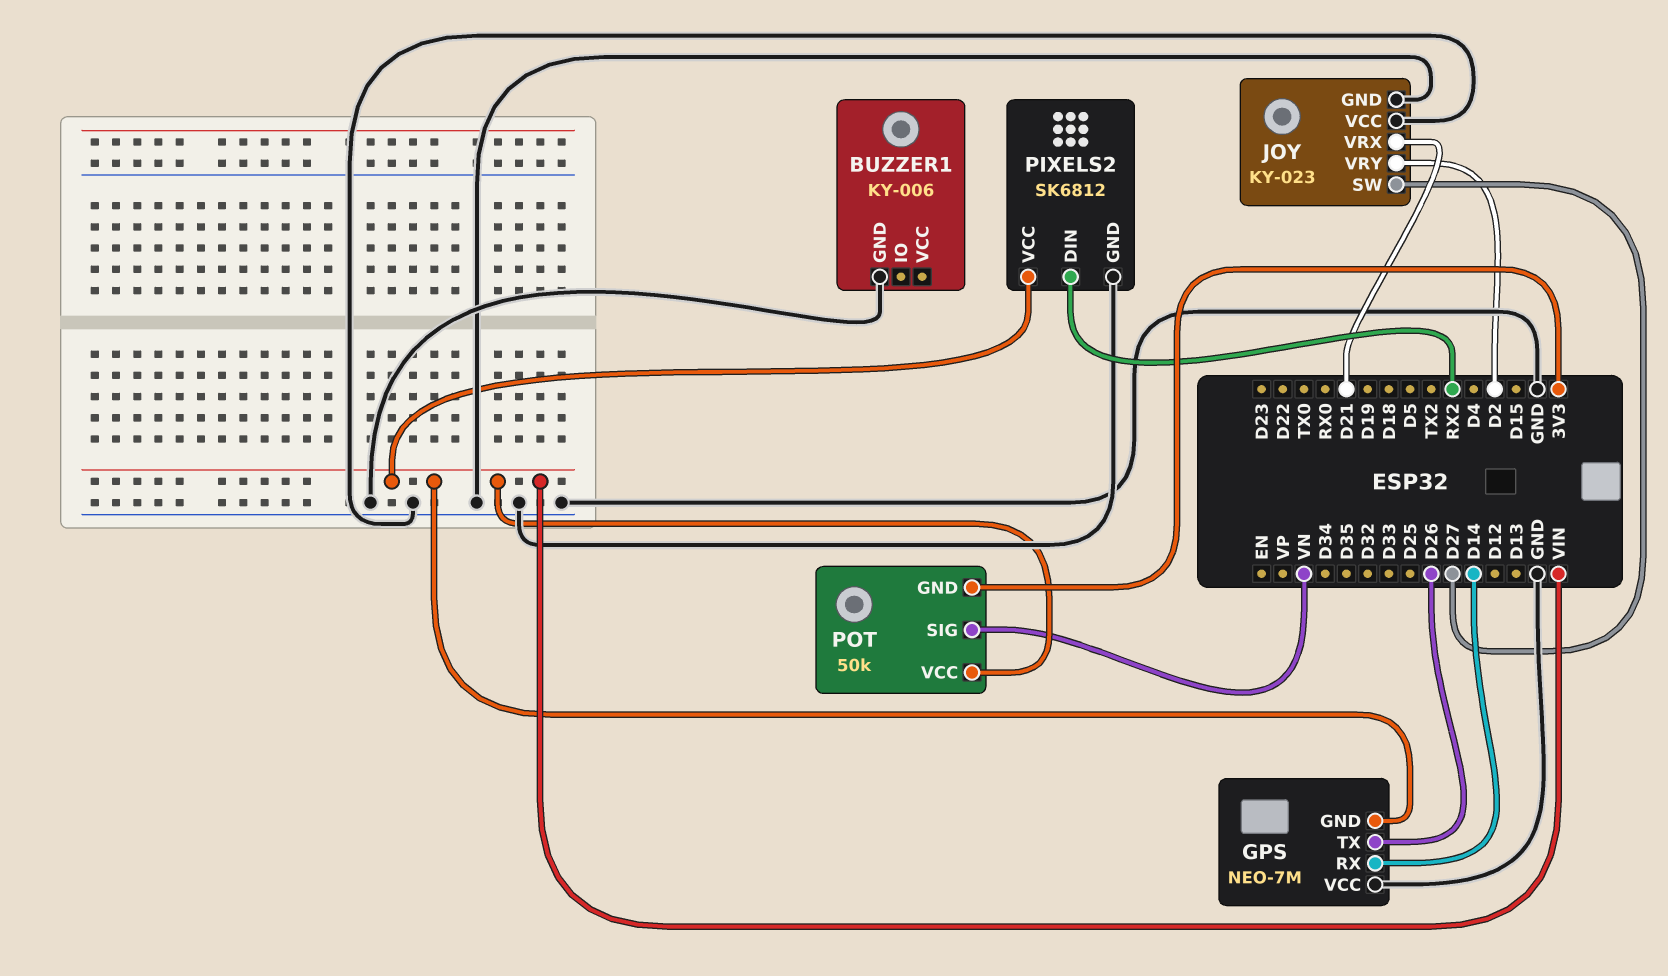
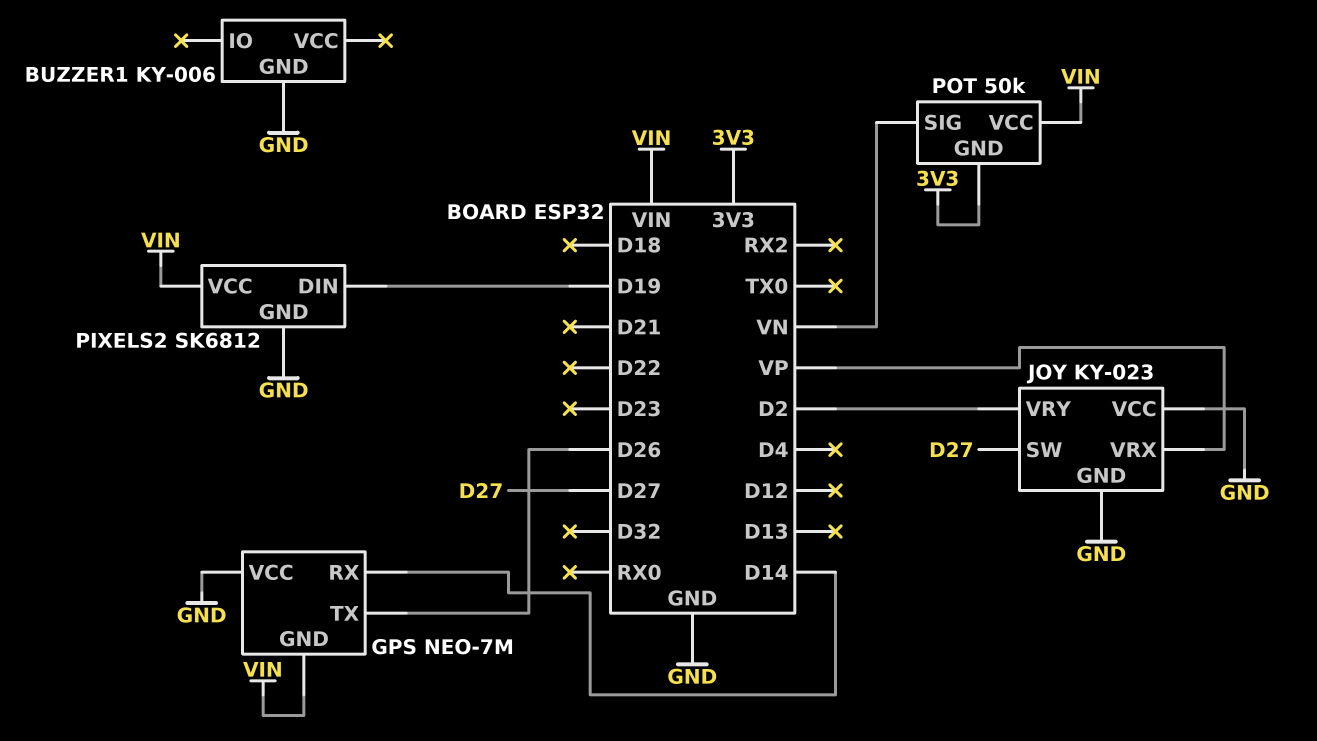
JOY pin VRX: D21 -> VP
PIXELS2 pin DIN: RX2 -> D19

